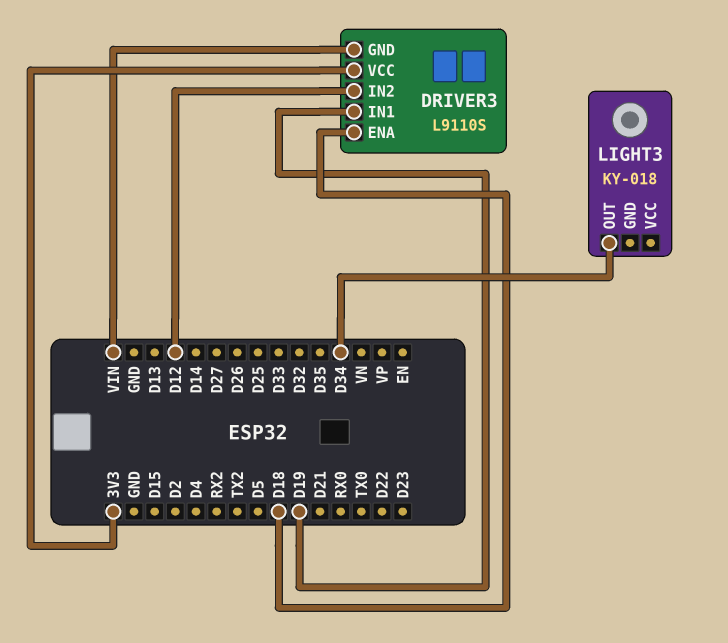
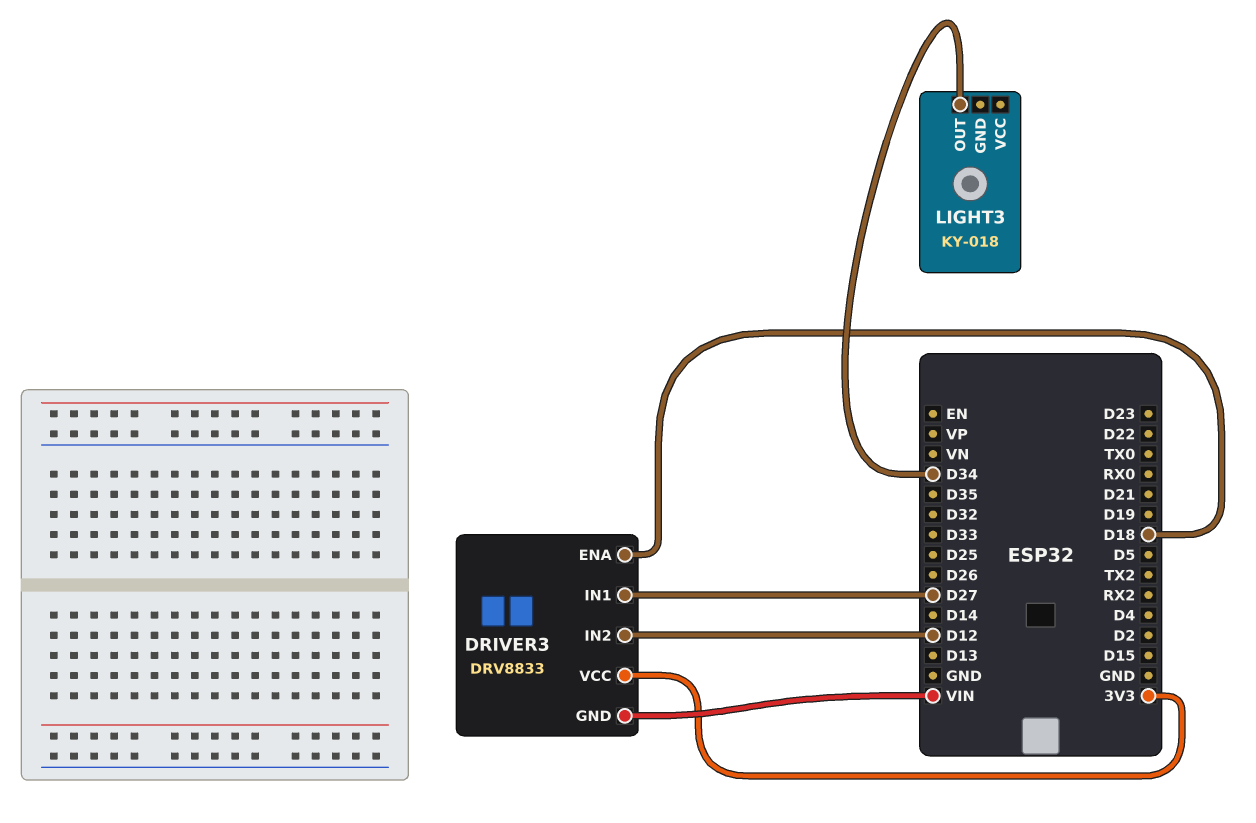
DRIVER3: L9110S -> DRV8833
DRIVER3 pin IN1: D19 -> D27

